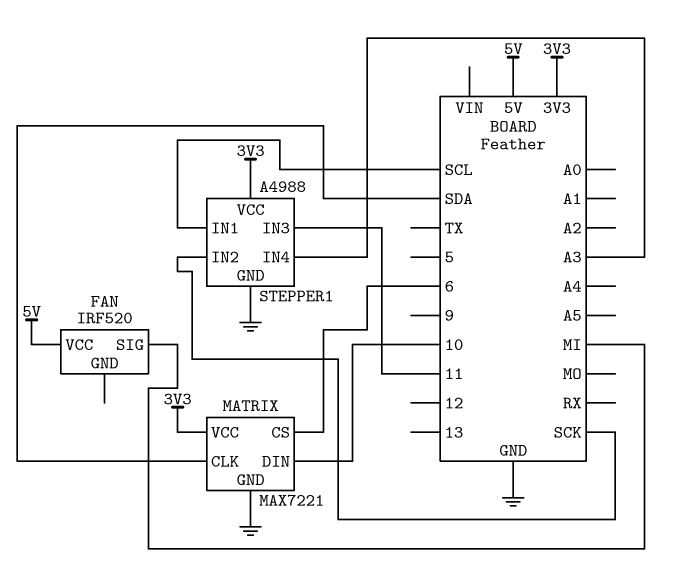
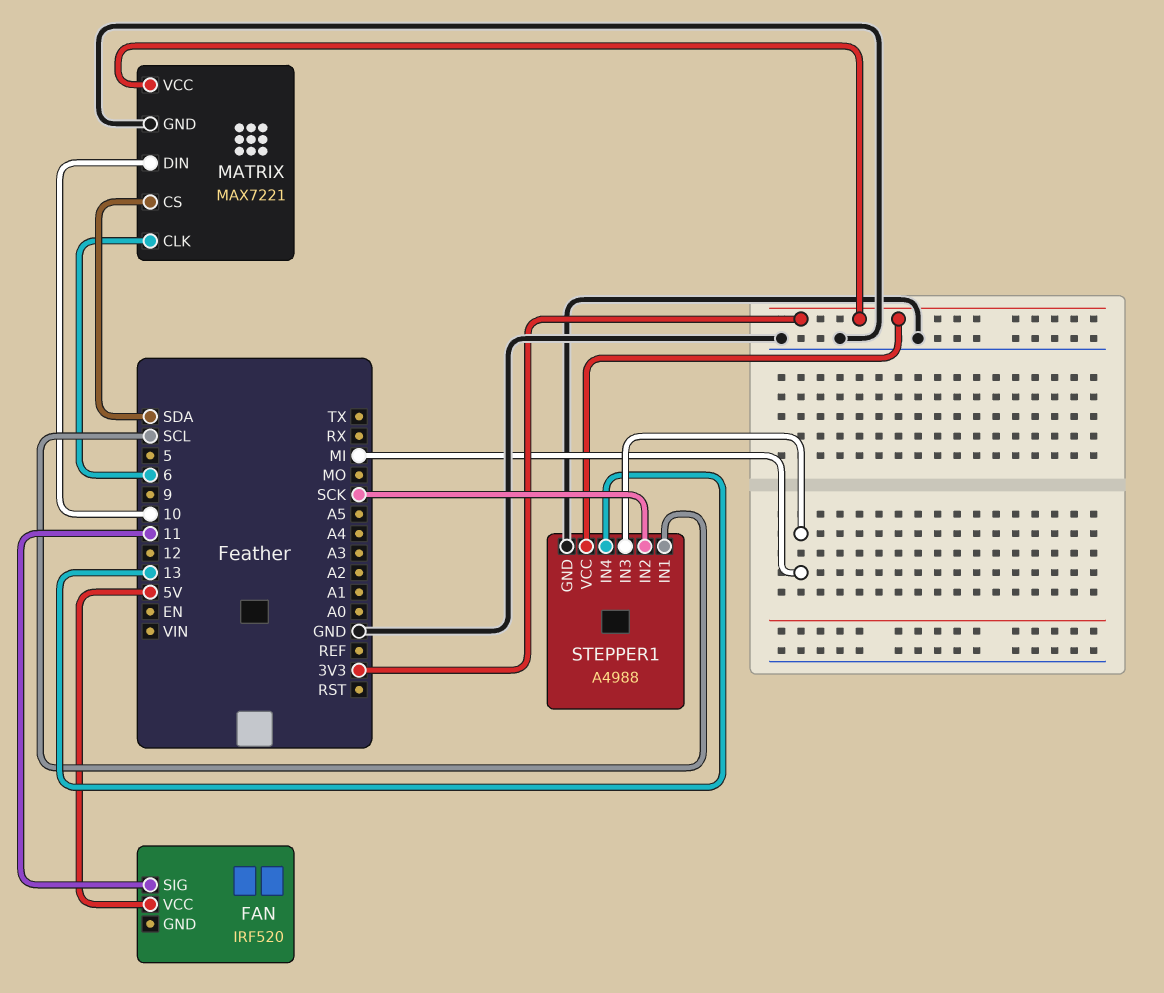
FAN pin SIG: MI -> 11
MATRIX pin CLK: SDA -> 6
MATRIX pin CS: 6 -> SDA
STEPPER1 pin IN3: 11 -> MI
STEPPER1 pin IN4: A3 -> 13

